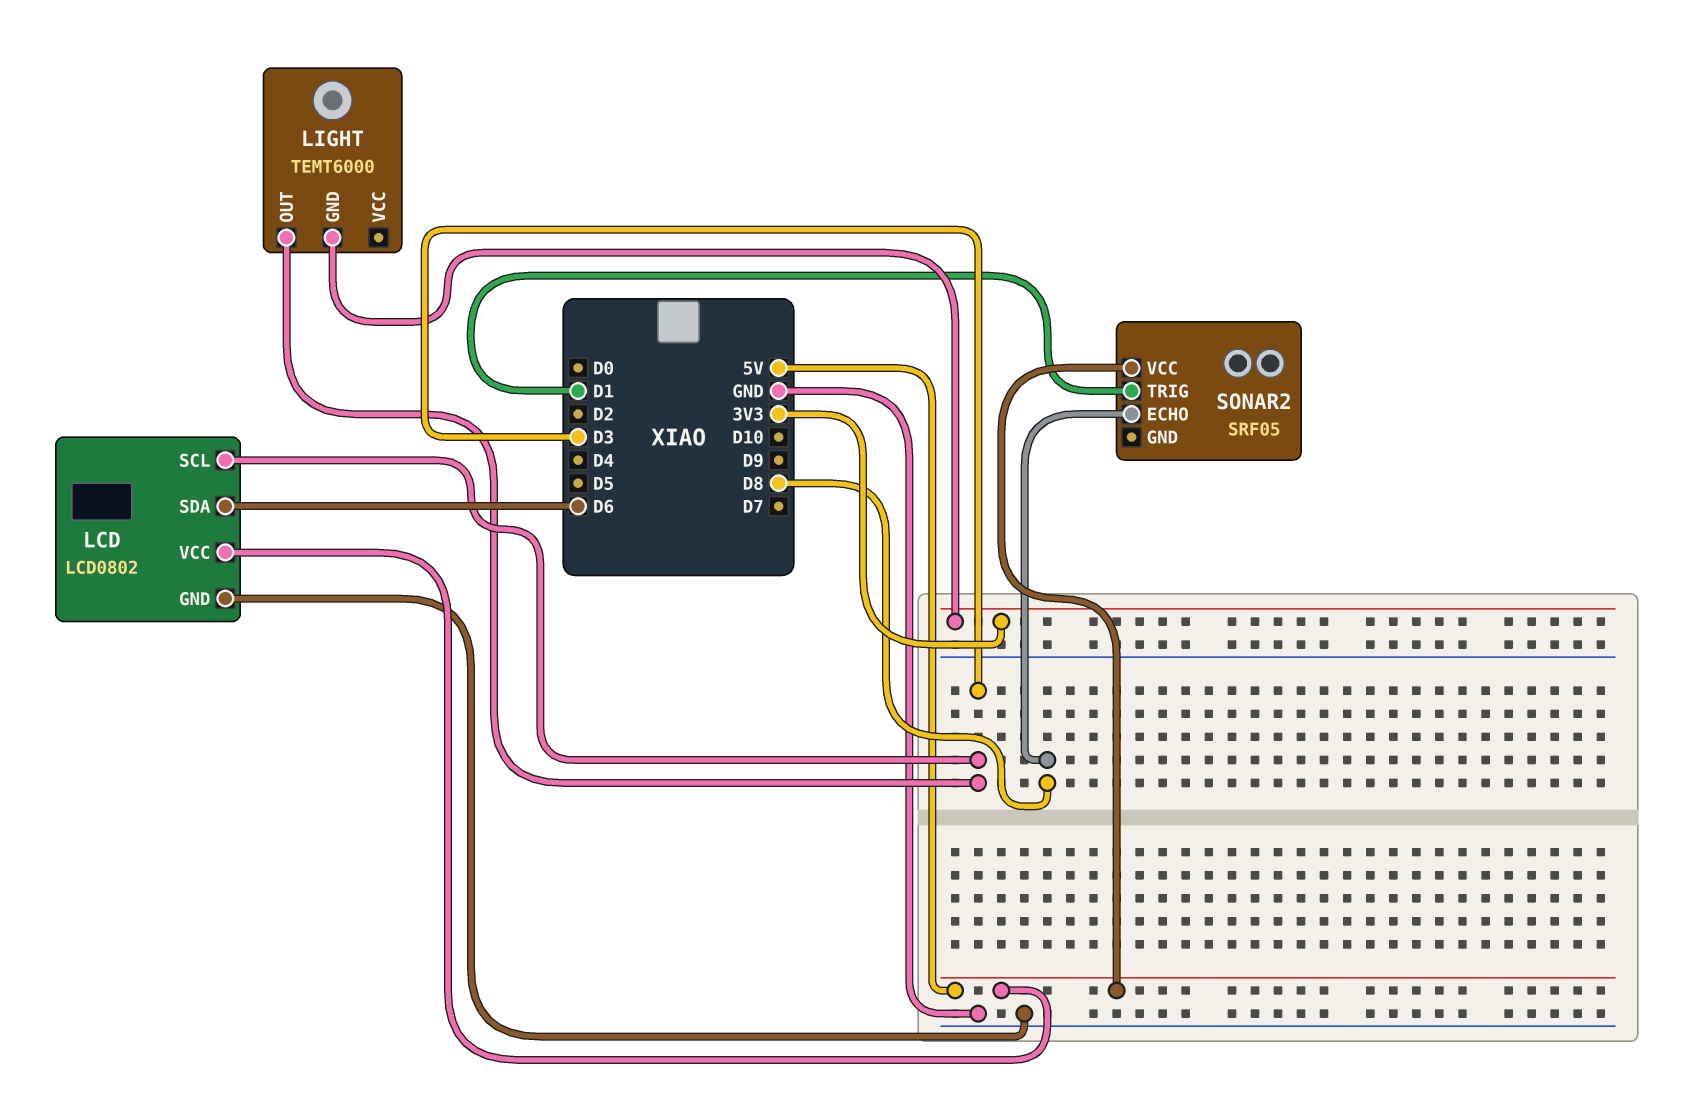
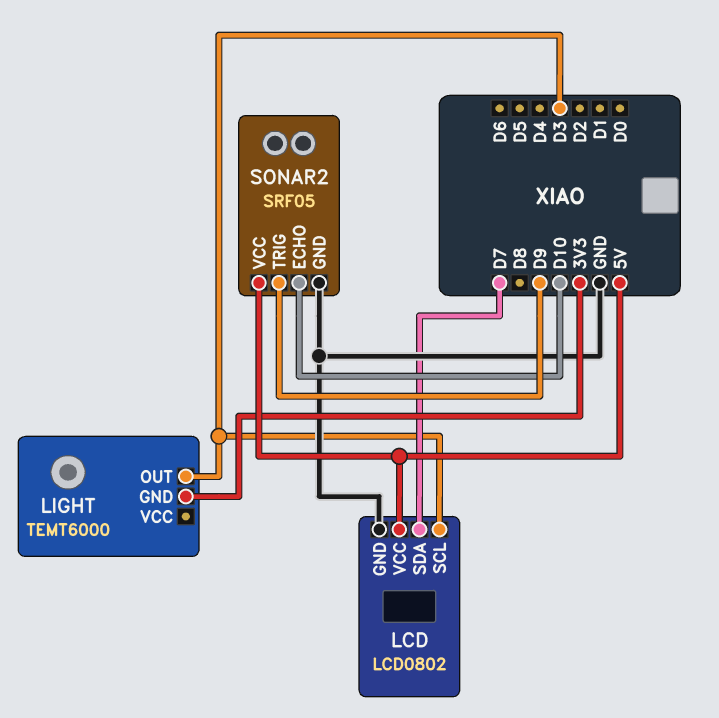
LCD pin SDA: D6 -> D7
SONAR2 pin ECHO: D8 -> D10
SONAR2 pin GND: none -> GND
SONAR2 pin TRIG: D1 -> D9

